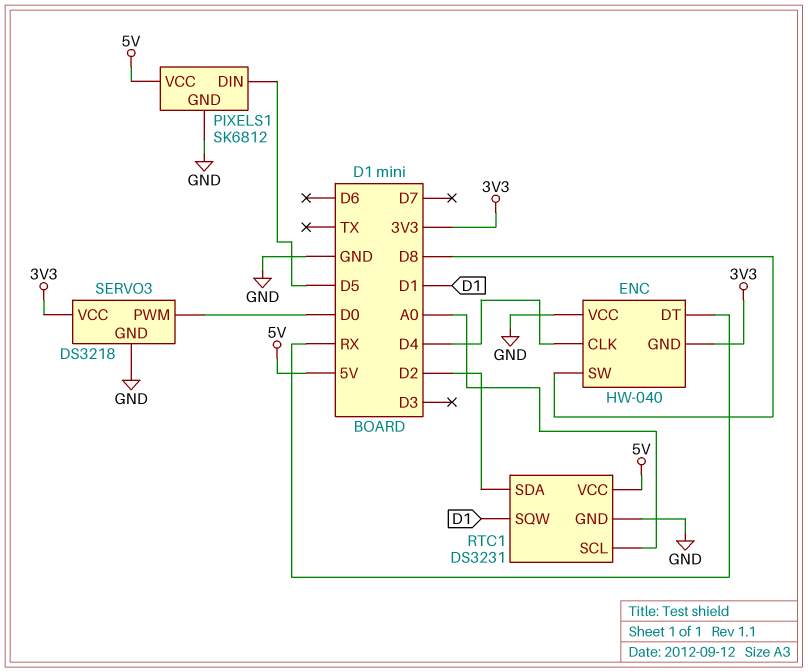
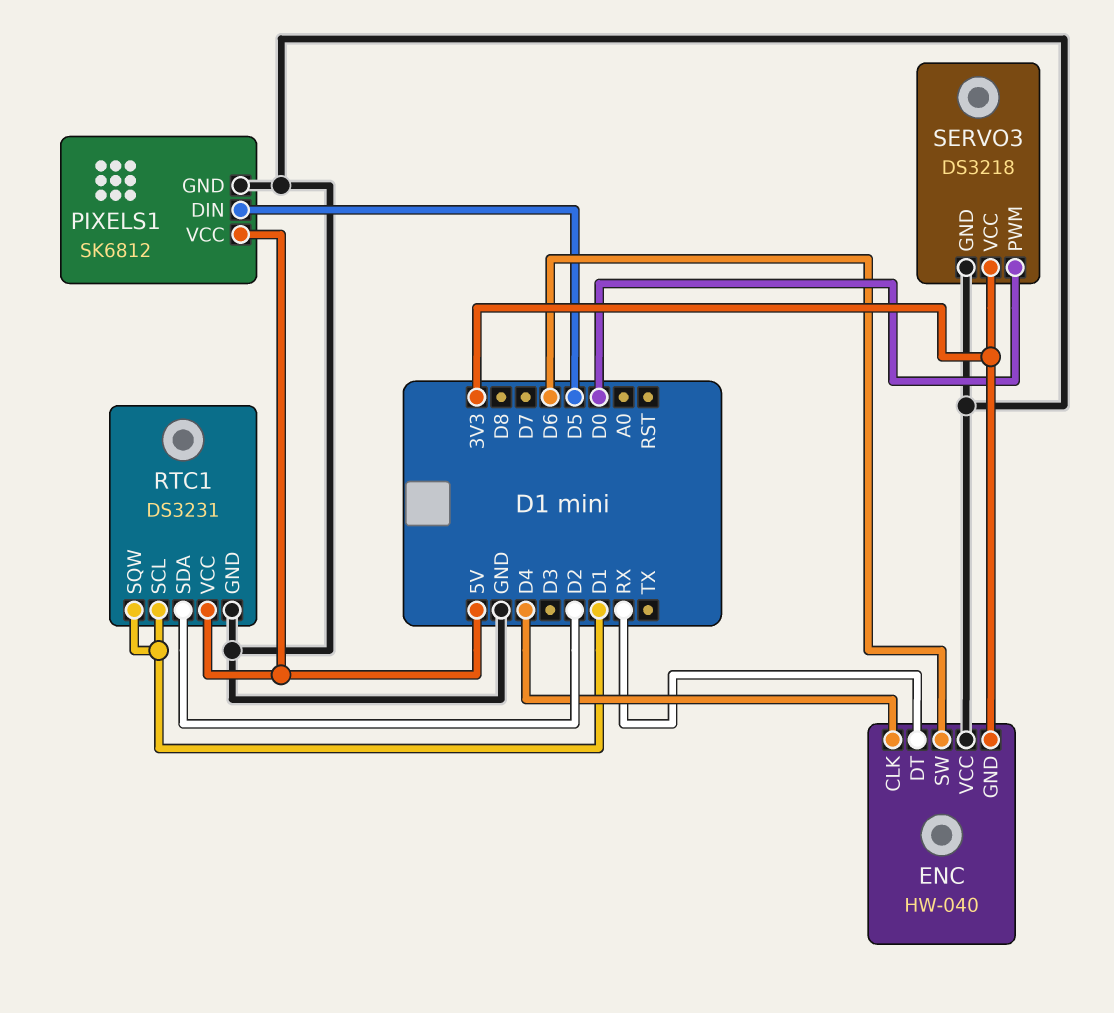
ENC pin SW: D8 -> D6
RTC1 pin SCL: A0 -> D1

